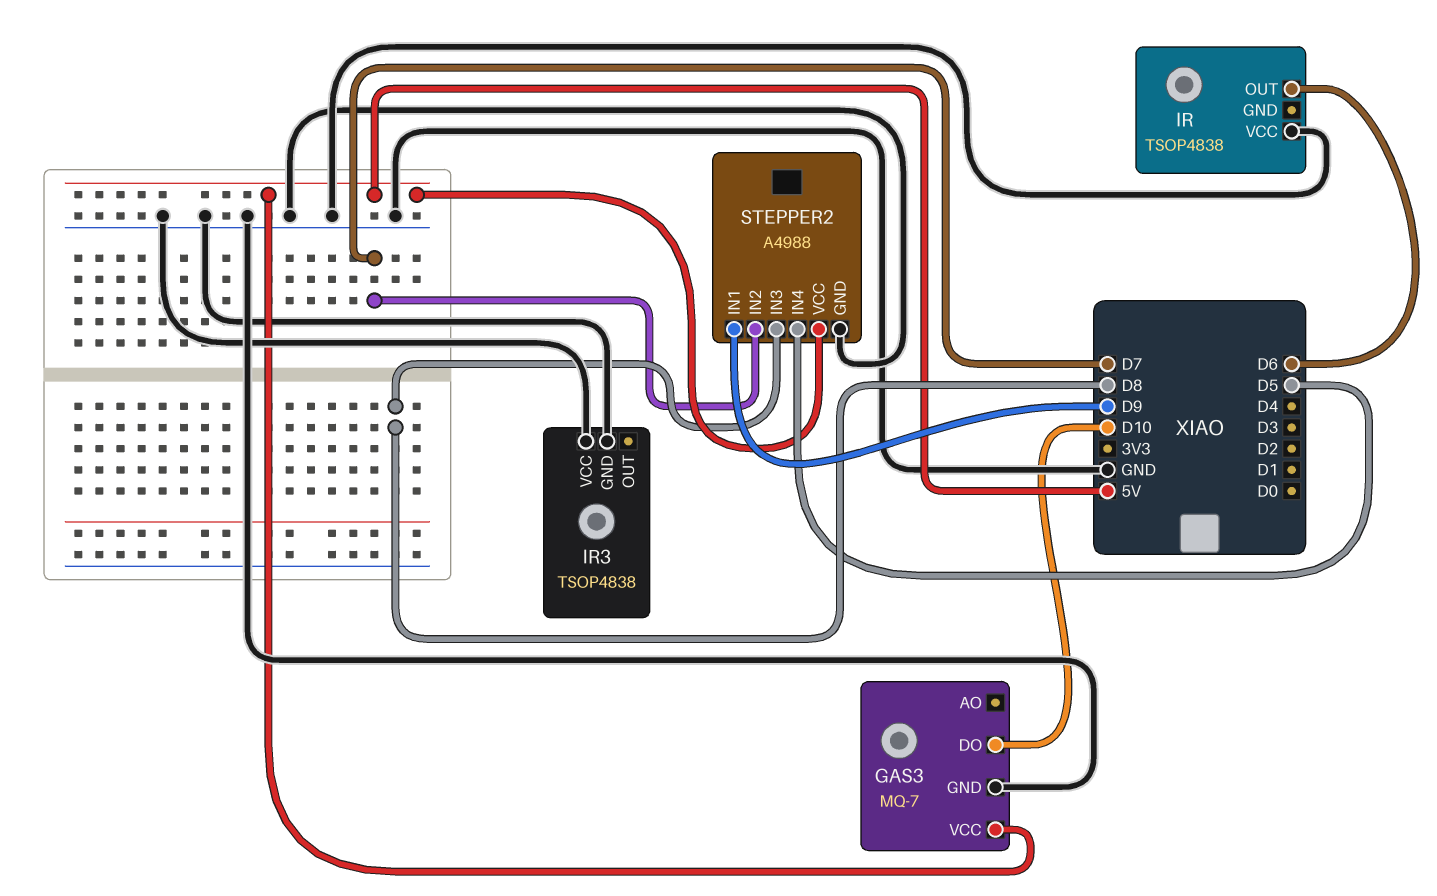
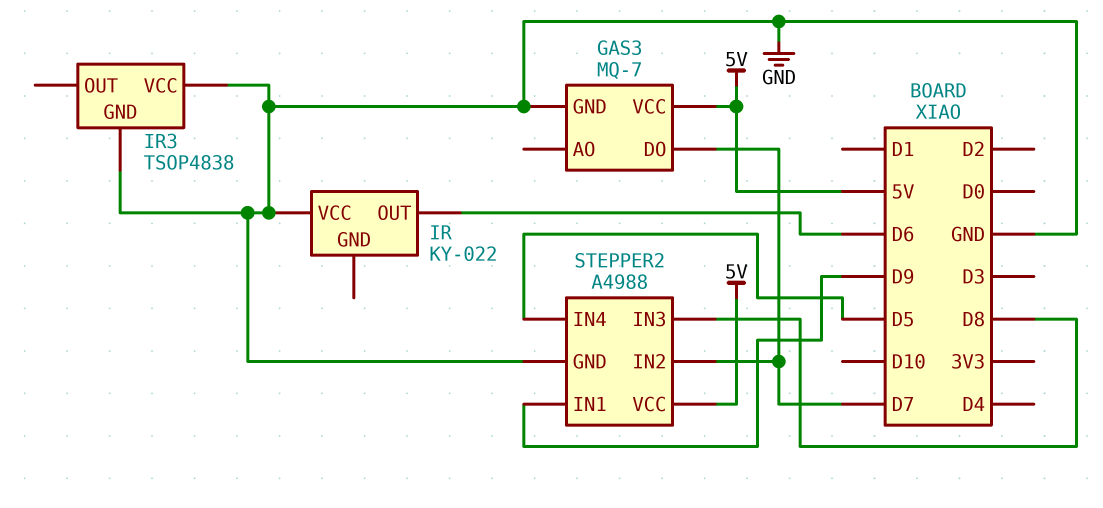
GAS3 pin DO: D10 -> D7
IR: TSOP4838 -> KY-022

